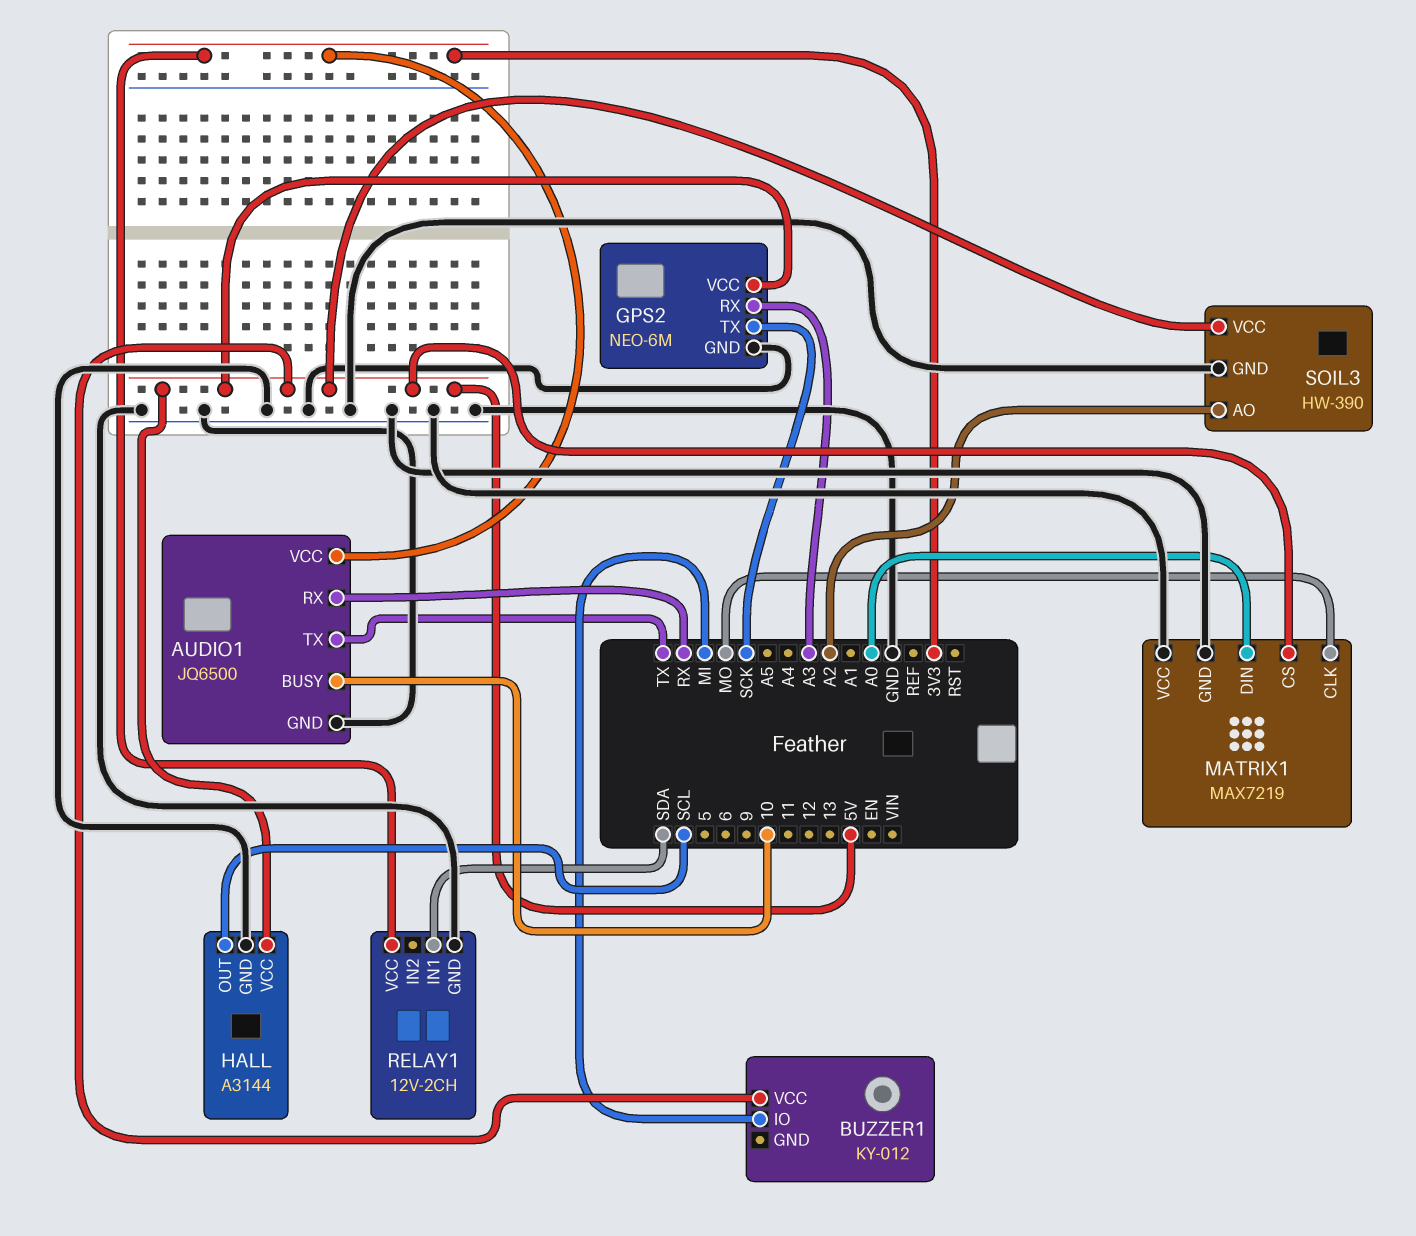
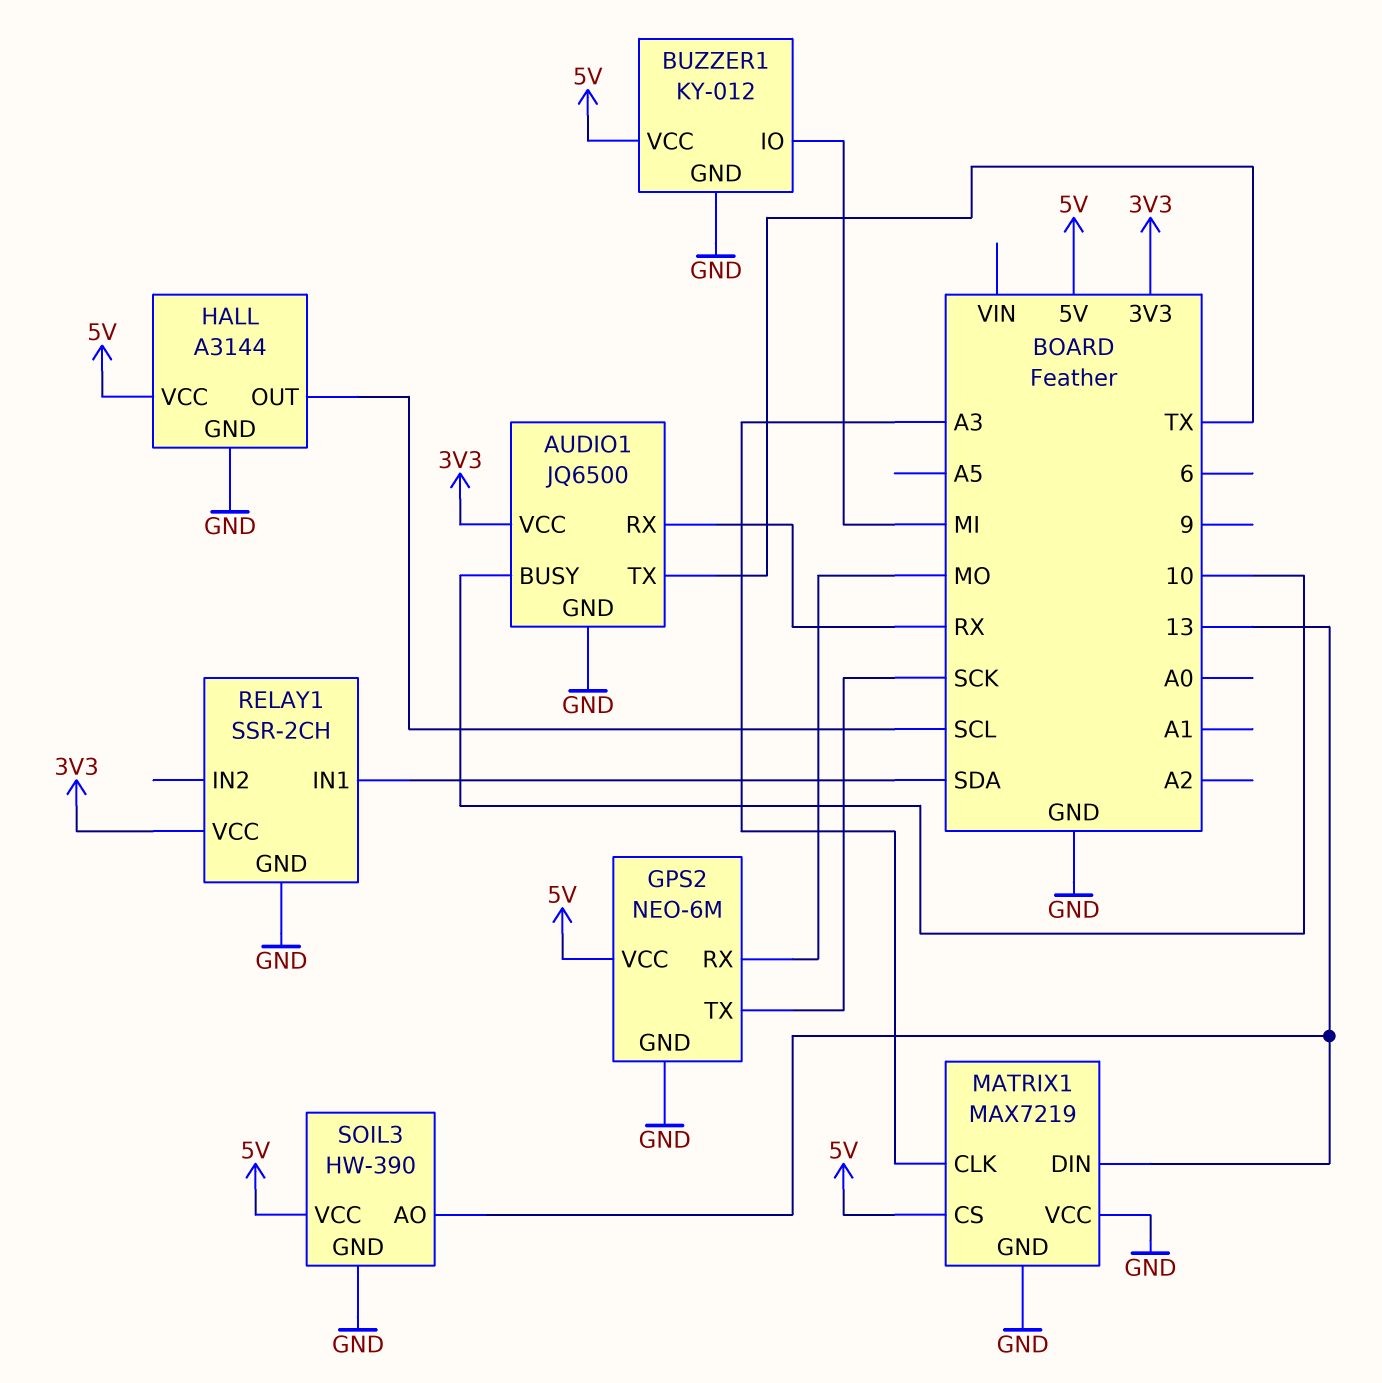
BUZZER1 pin GND: none -> GND
GPS2 pin RX: A3 -> MO
MATRIX1 pin CLK: MO -> A3
MATRIX1 pin DIN: A0 -> 13
RELAY1: 12V-2CH -> SSR-2CH
SOIL3 pin AO: A2 -> 13

